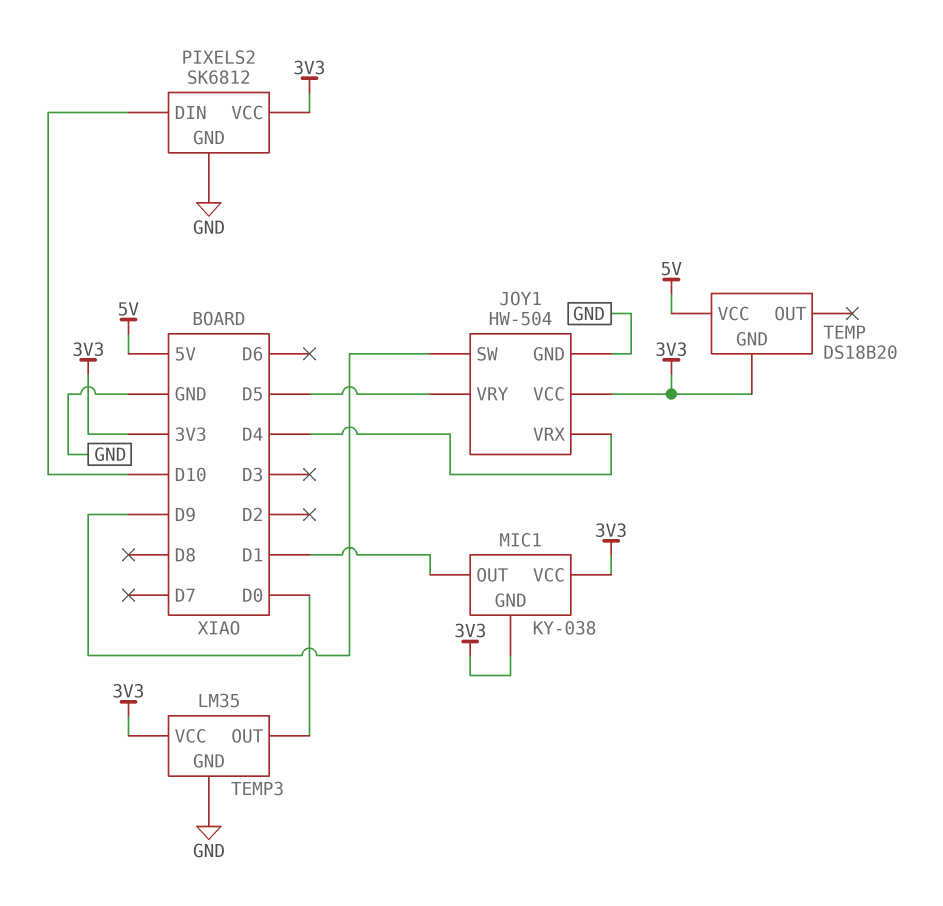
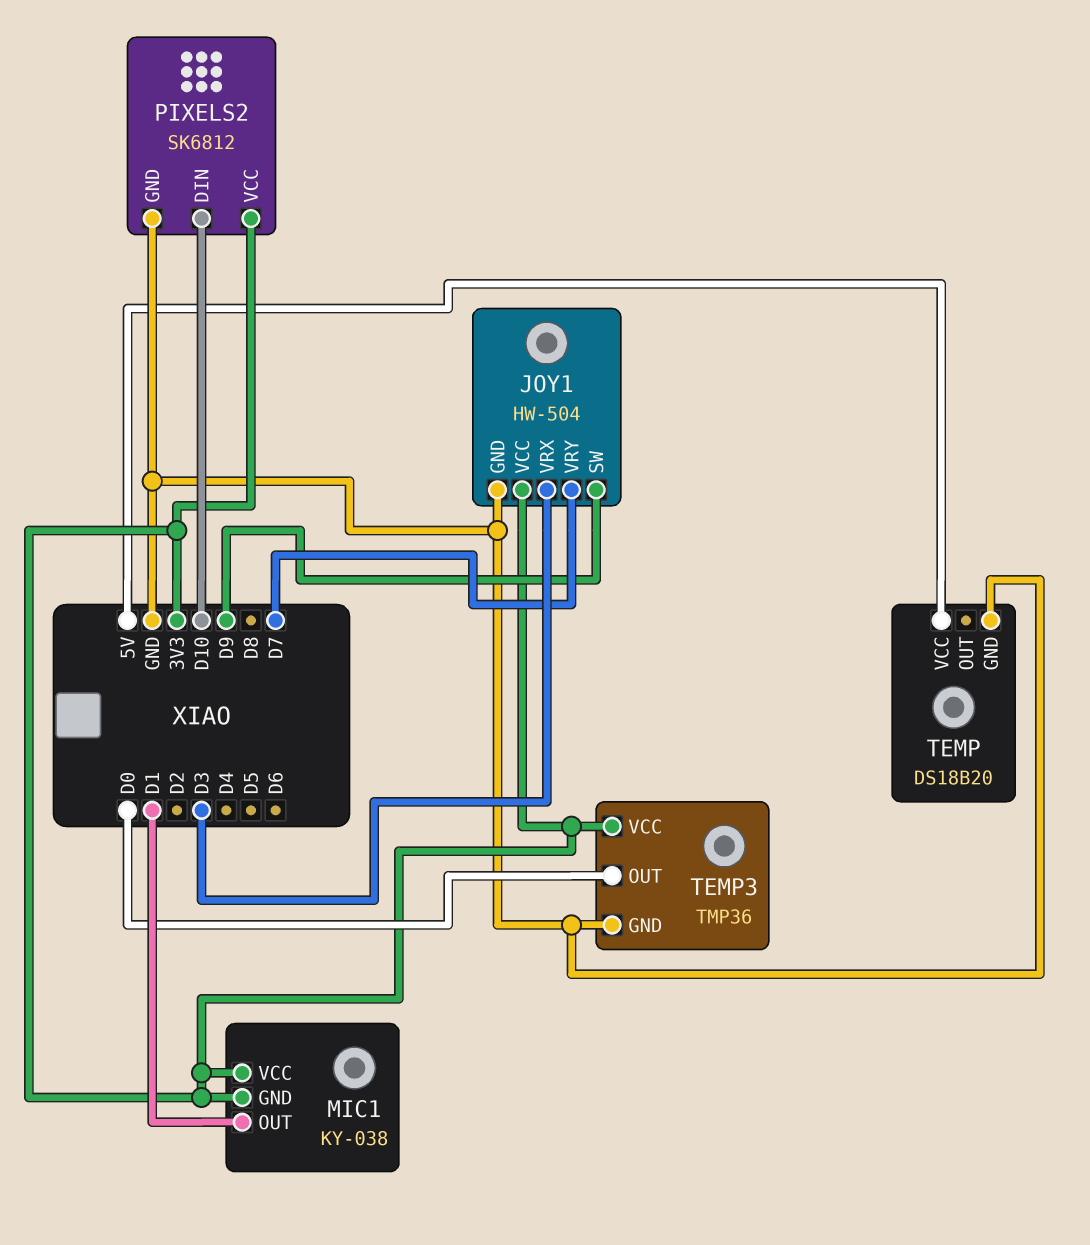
JOY1 pin VRX: D4 -> D3
JOY1 pin VRY: D5 -> D7
TEMP pin GND: 3V3 -> GND
TEMP3: LM35 -> TMP36

